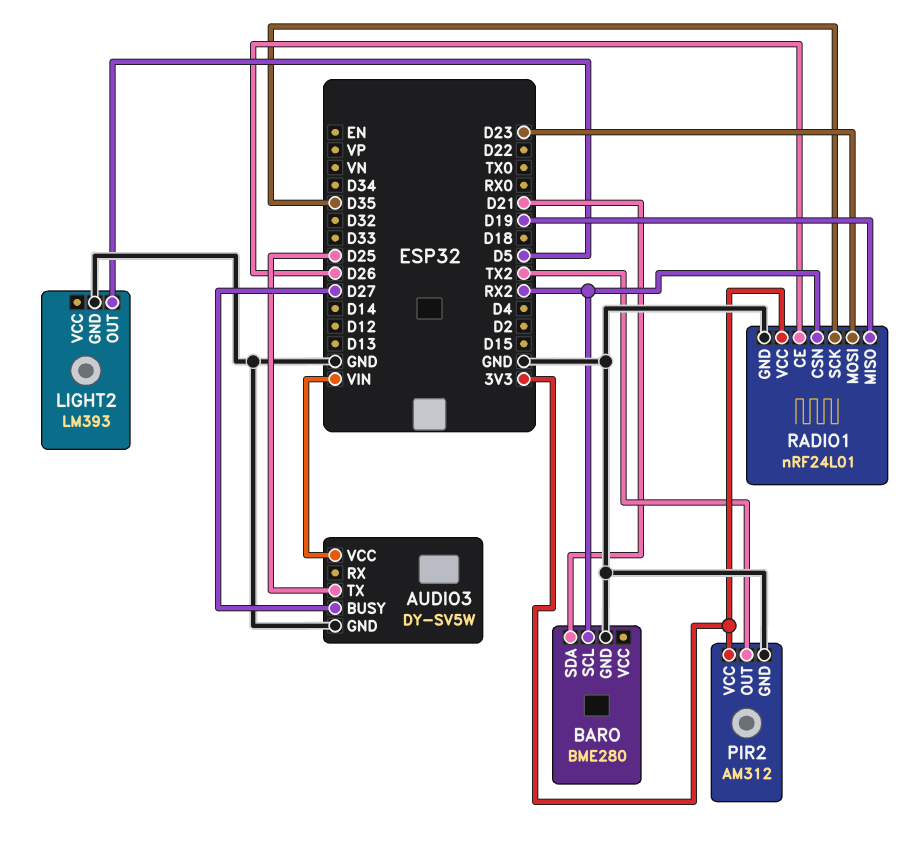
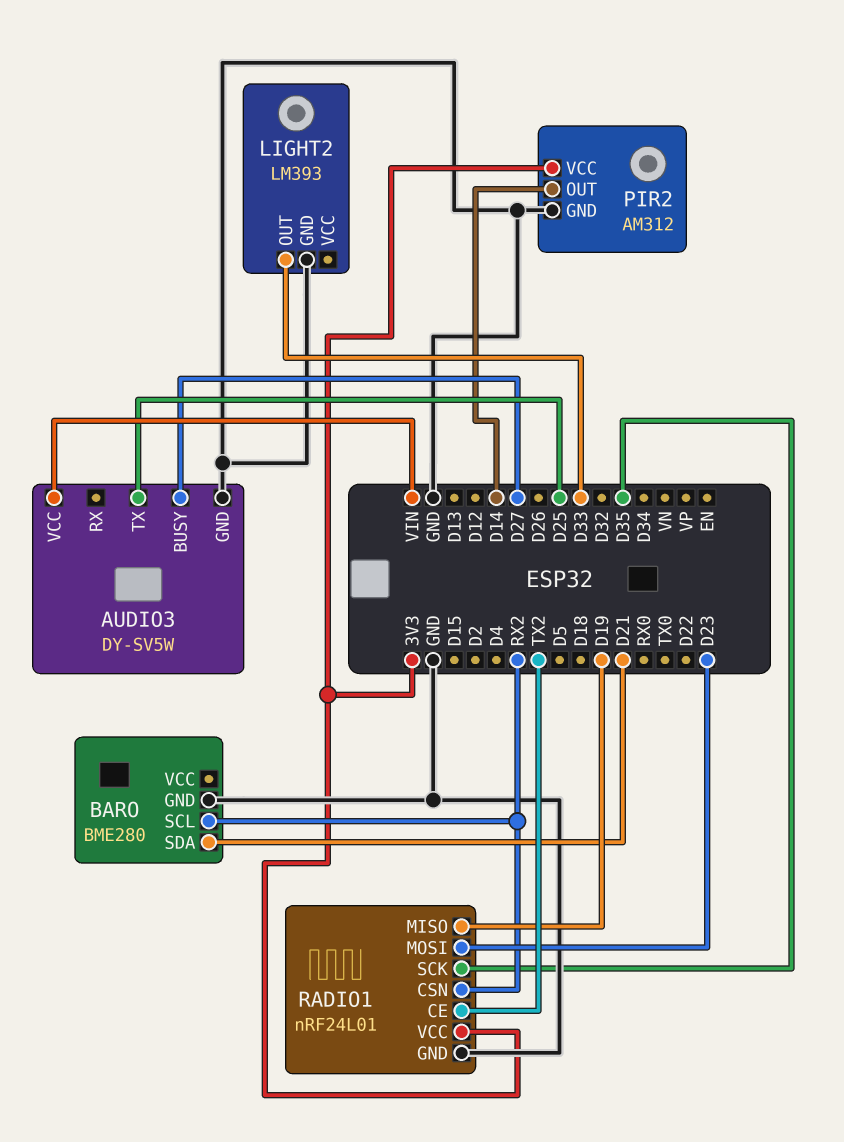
LIGHT2 pin OUT: D5 -> D33
PIR2 pin OUT: TX2 -> D14
RADIO1 pin CE: D26 -> TX2

